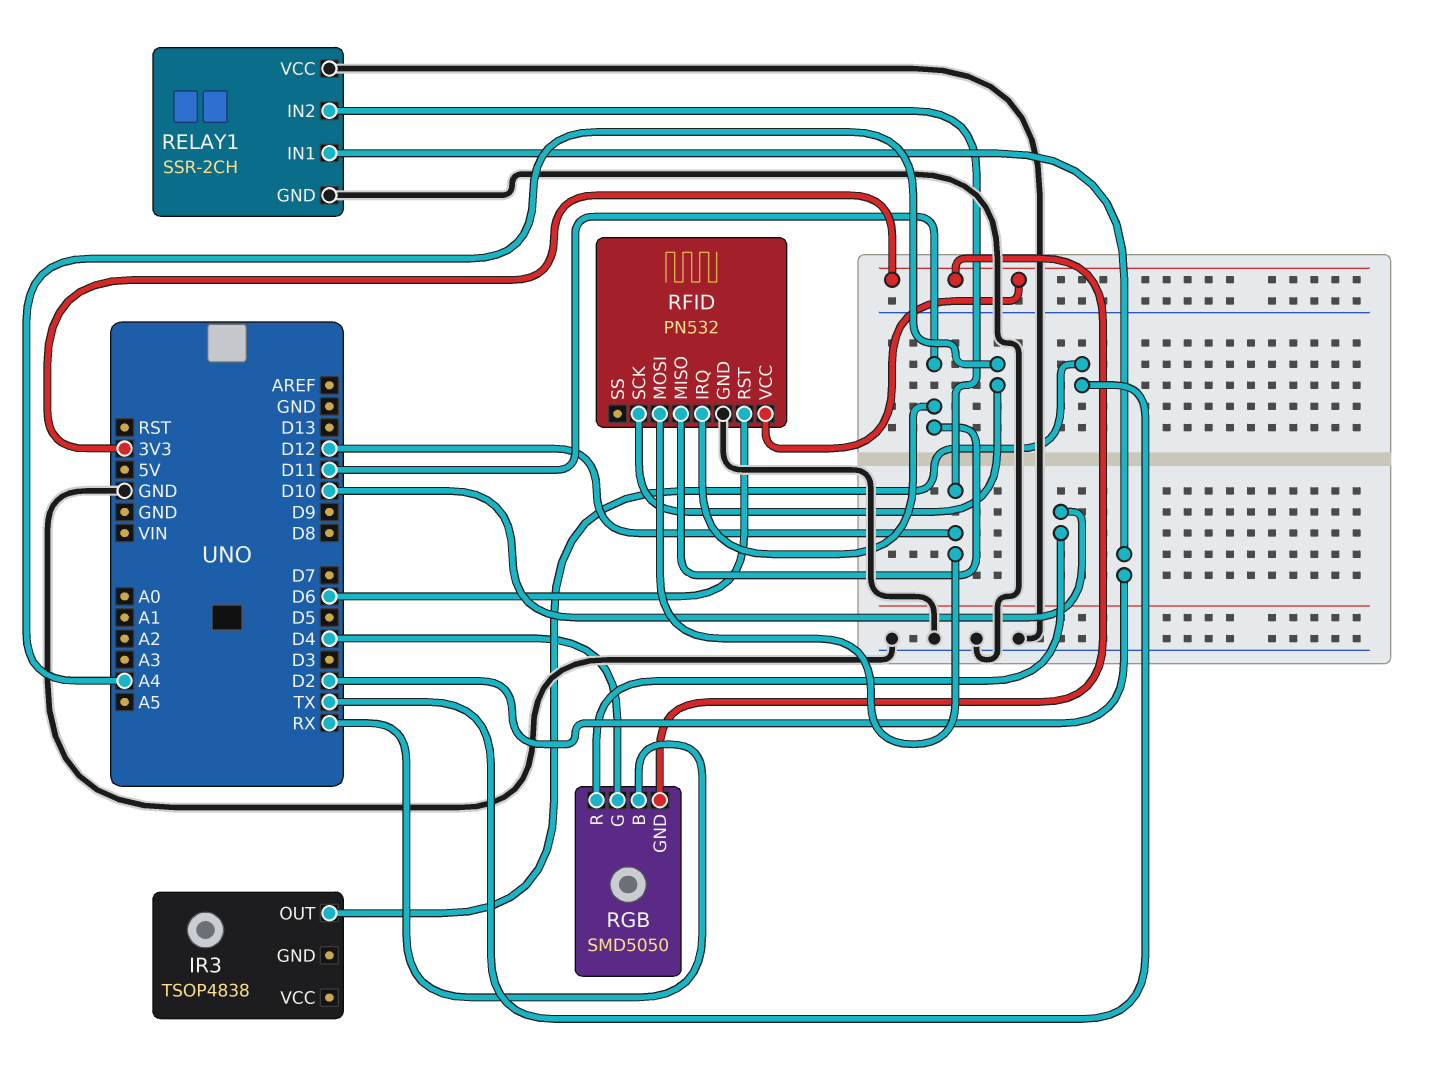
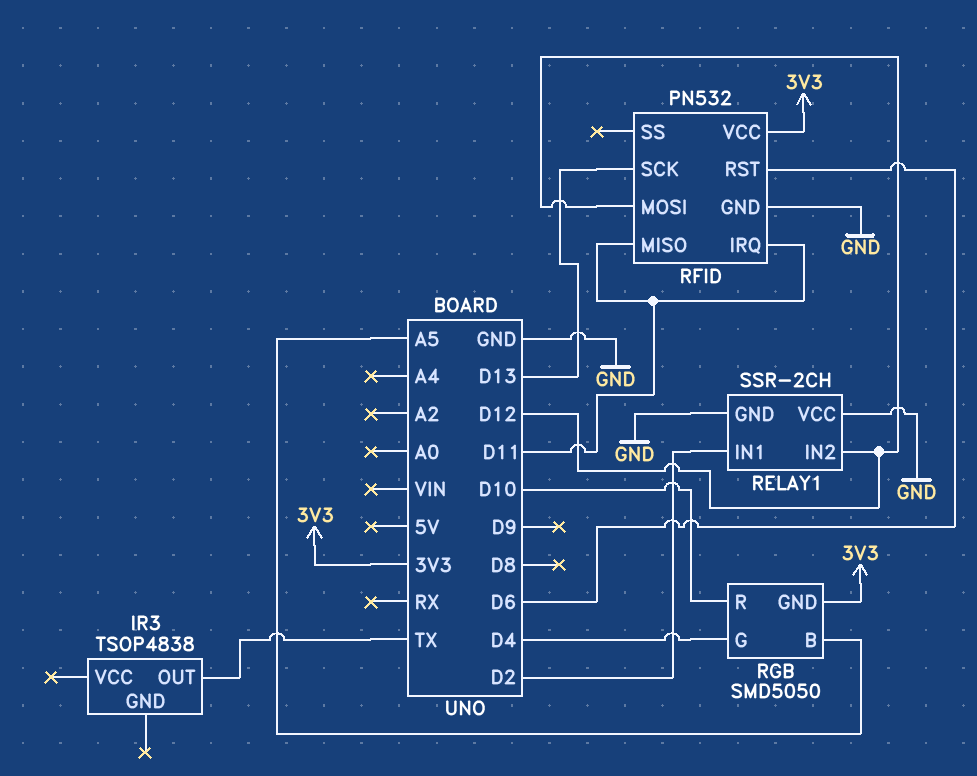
RFID pin SCK: A4 -> D13
RGB pin B: RX -> A5

